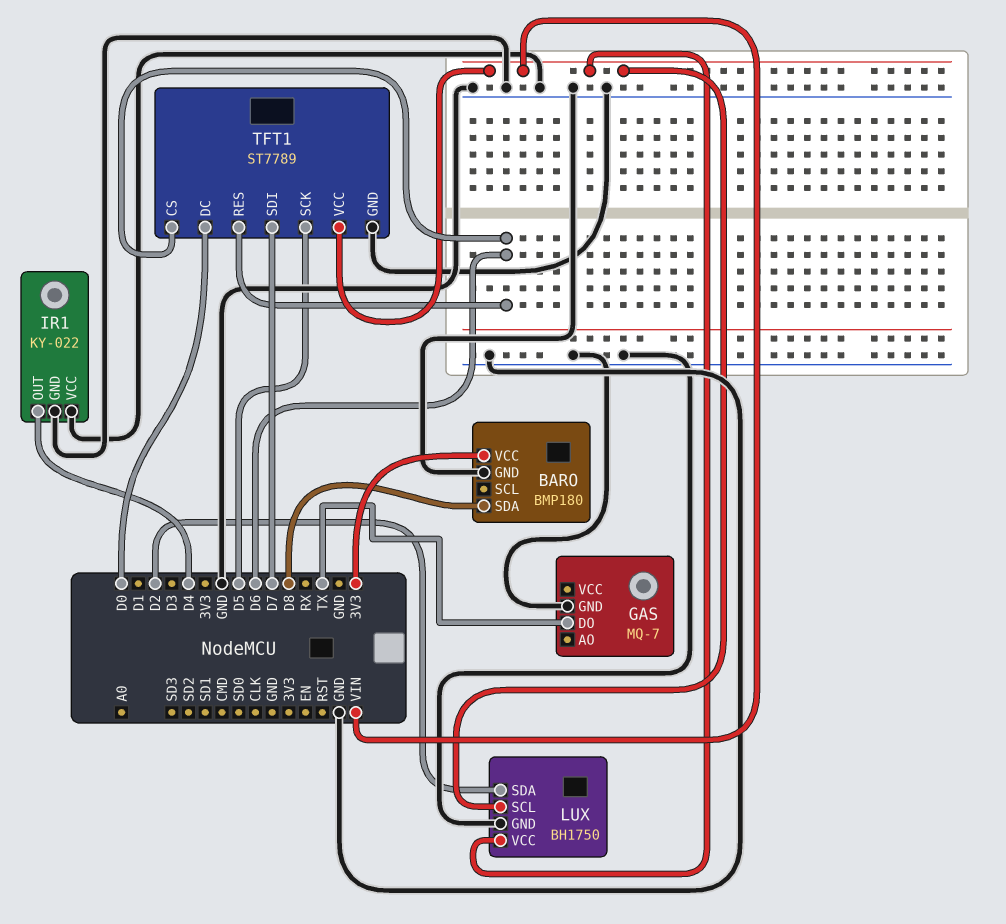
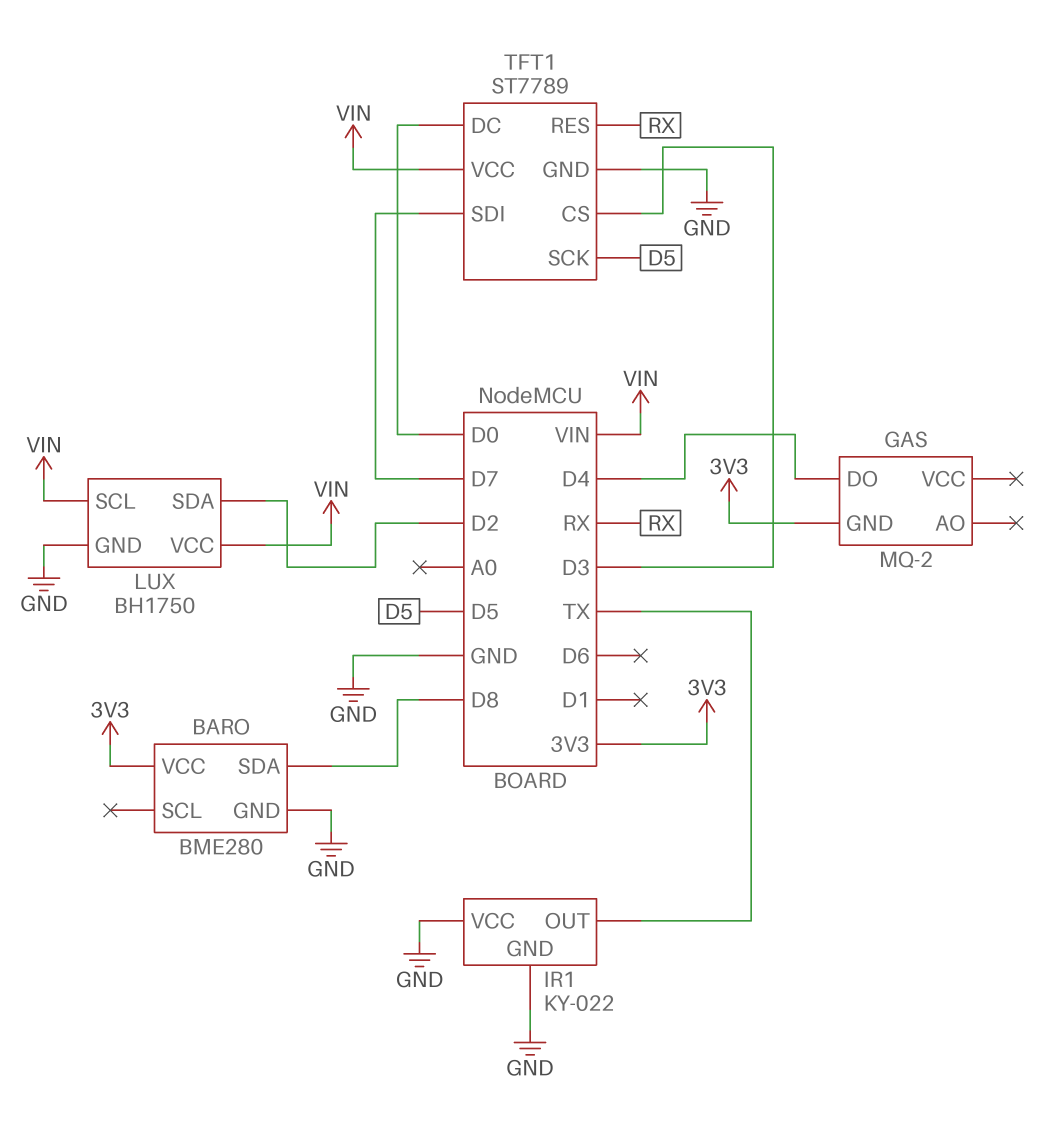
BARO: BMP180 -> BME280
GAS: MQ-7 -> MQ-2
GAS pin DO: TX -> D4
GAS pin GND: GND -> 3V3
IR1 pin OUT: D4 -> TX
TFT1 pin CS: D6 -> D3
TFT1 pin RES: D6 -> RX

